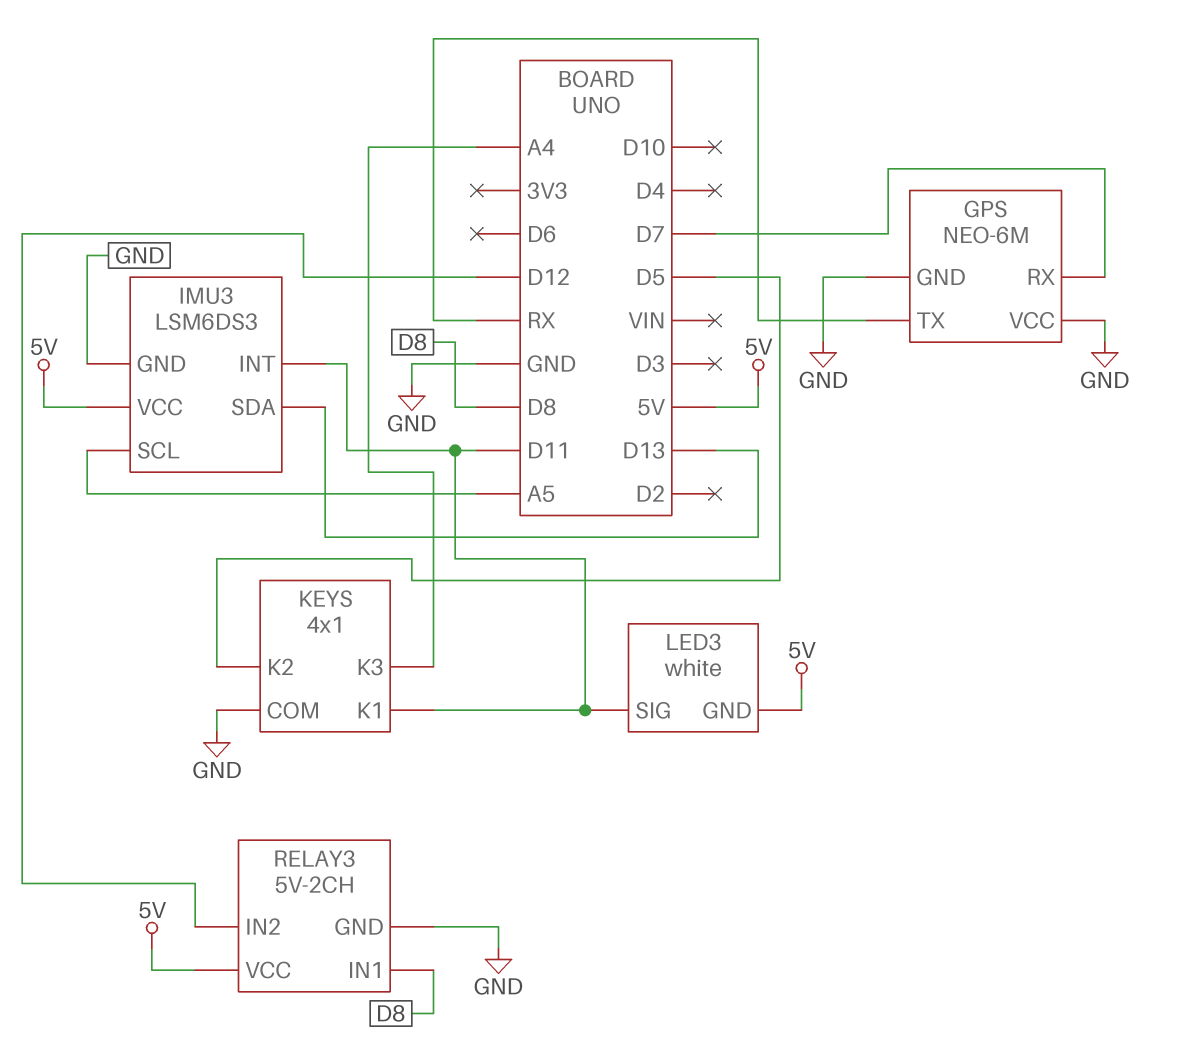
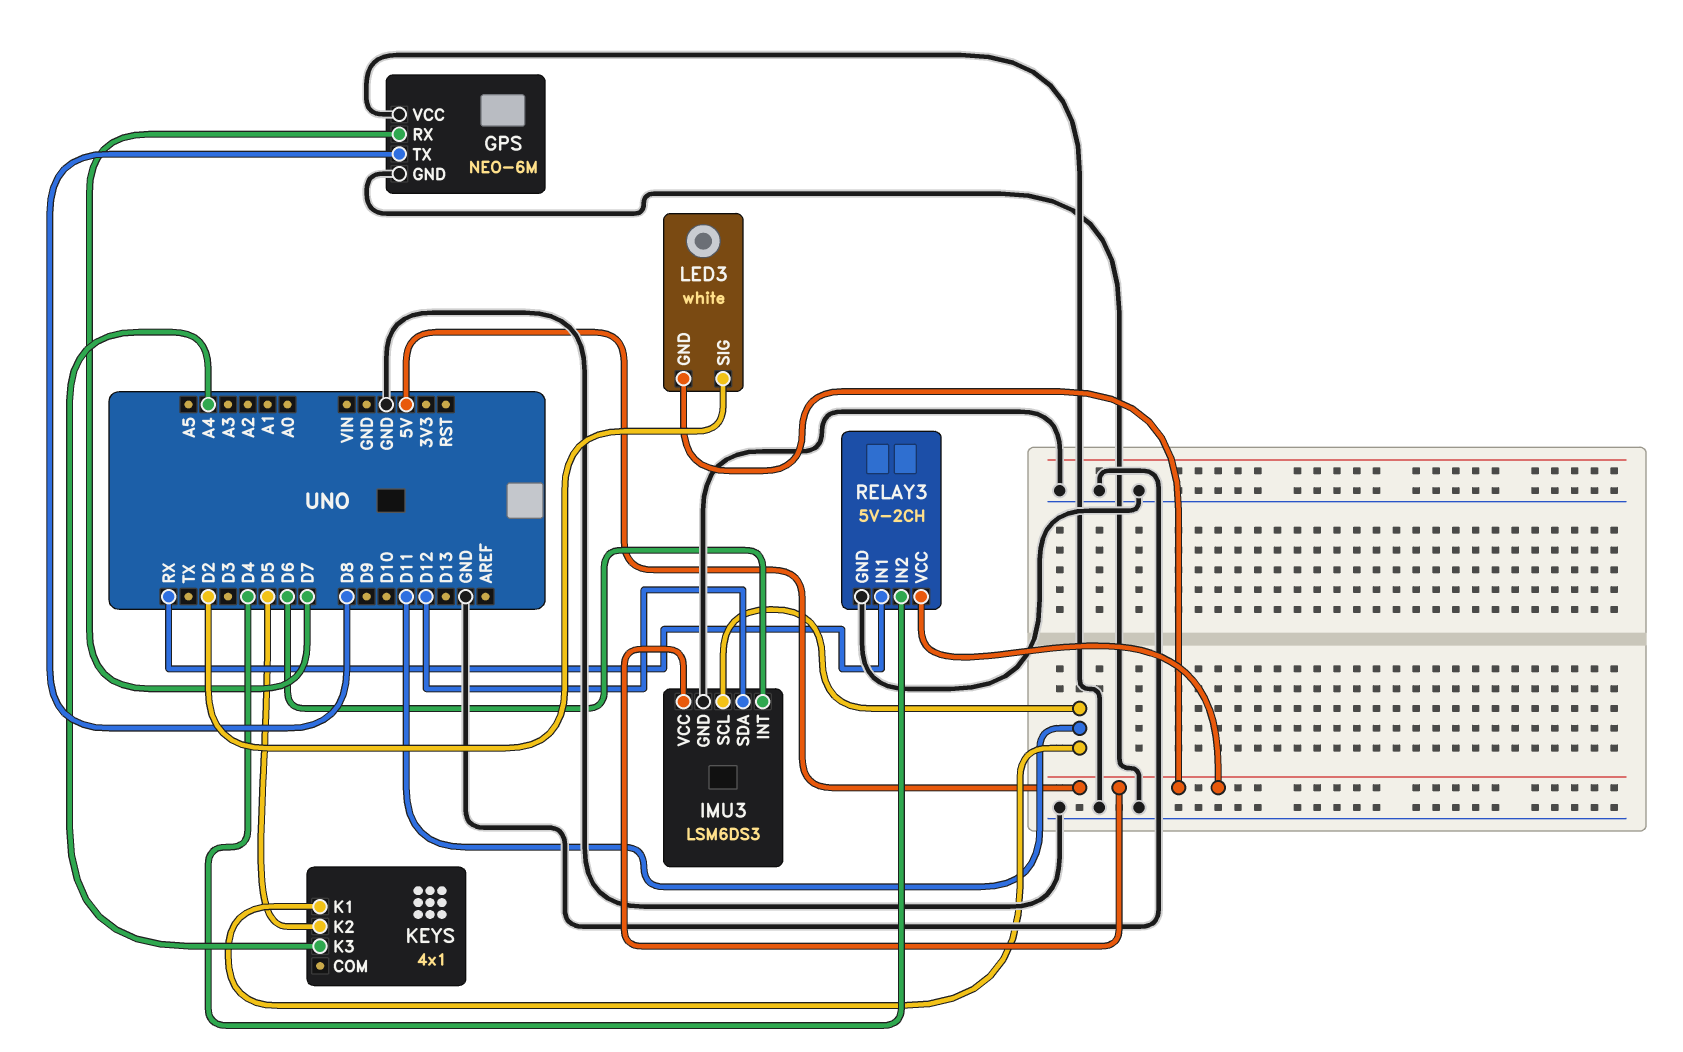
GPS pin TX: RX -> D8
IMU3 pin INT: D11 -> D6
IMU3 pin SCL: A5 -> D11
IMU3 pin SDA: D13 -> D12
KEYS pin COM: GND -> none
LED3 pin SIG: D11 -> D2
RELAY3 pin IN1: D8 -> RX
RELAY3 pin IN2: D12 -> D4

